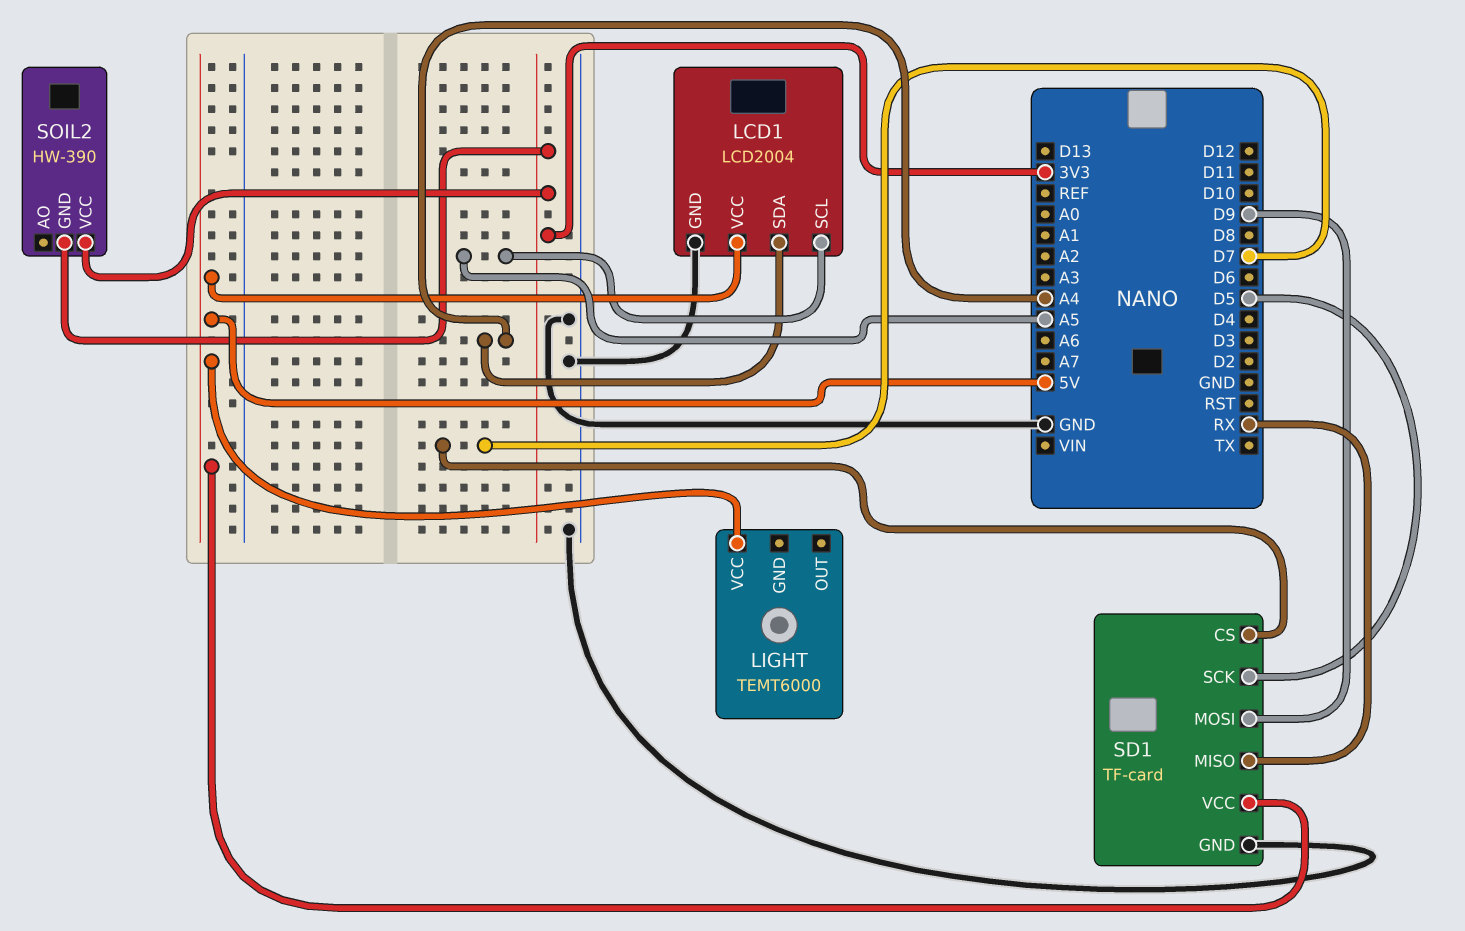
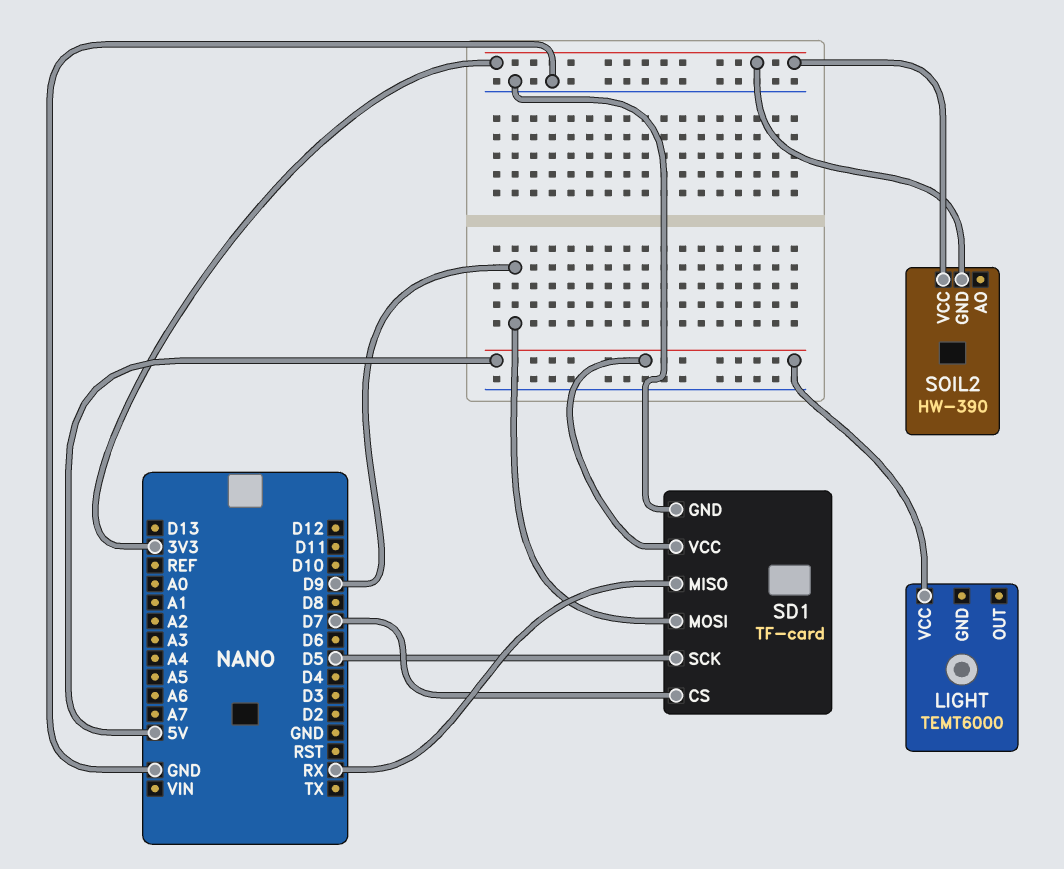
LCD1: LCD2004 -> none
LCD1 pin GND: GND -> none
LCD1 pin SCL: A5 -> none
LCD1 pin SDA: A4 -> none
LCD1 pin VCC: 5V -> none

